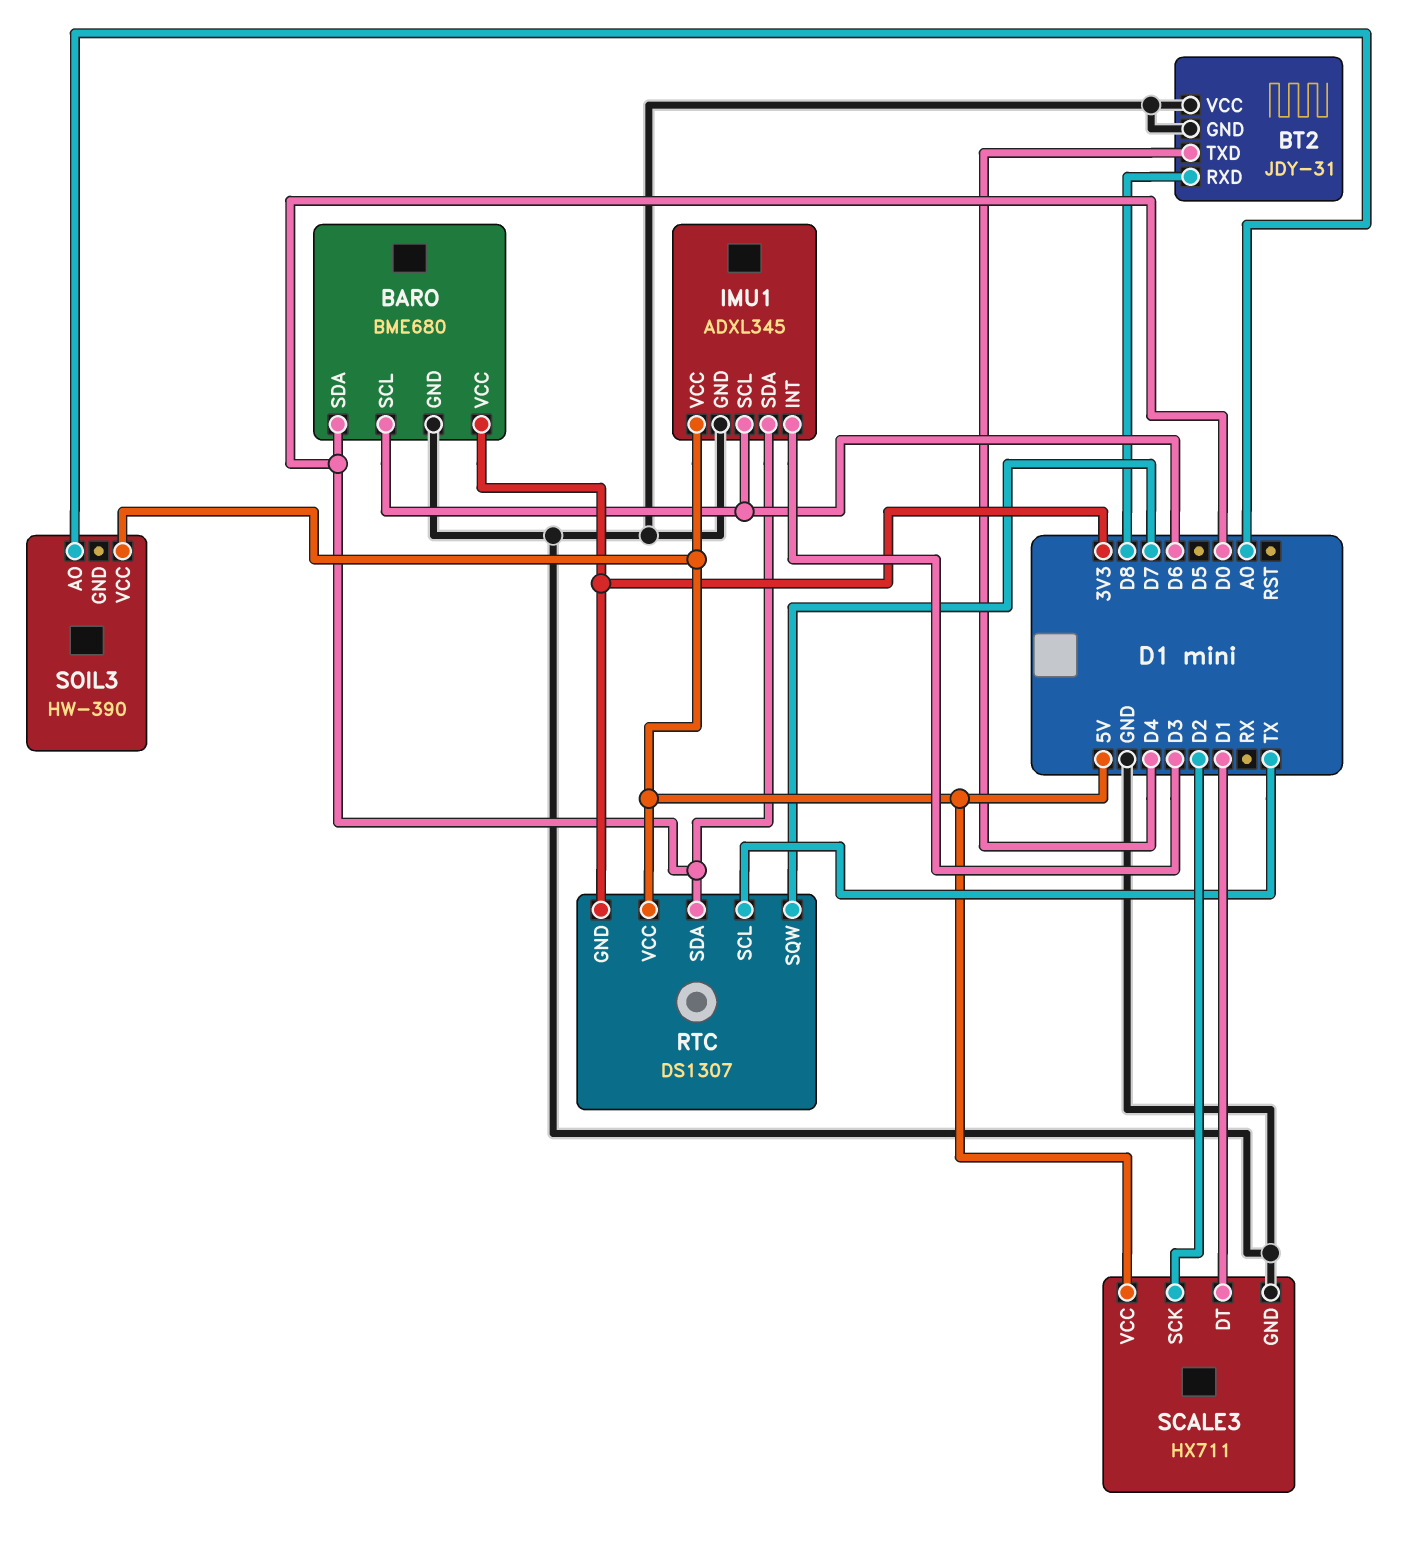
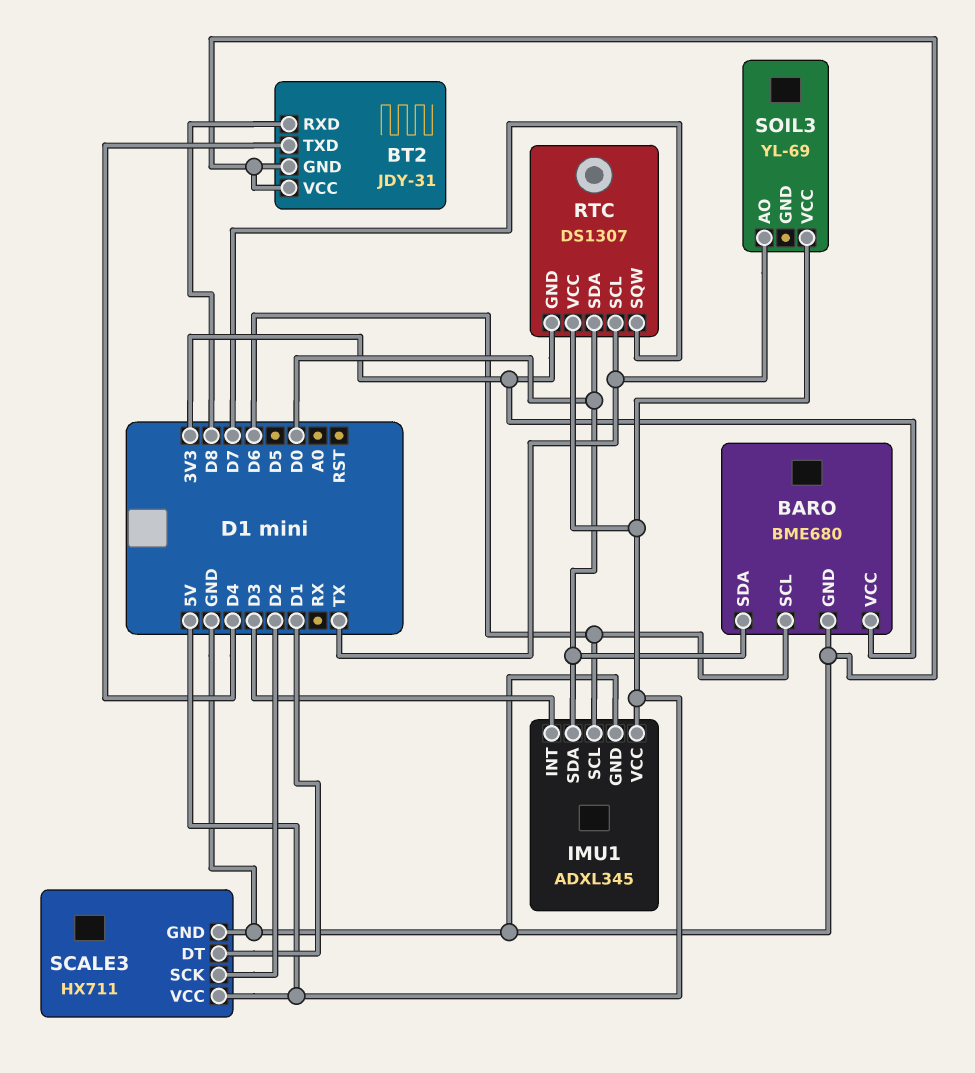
SOIL3: HW-390 -> YL-69
SOIL3 pin AO: A0 -> TX

